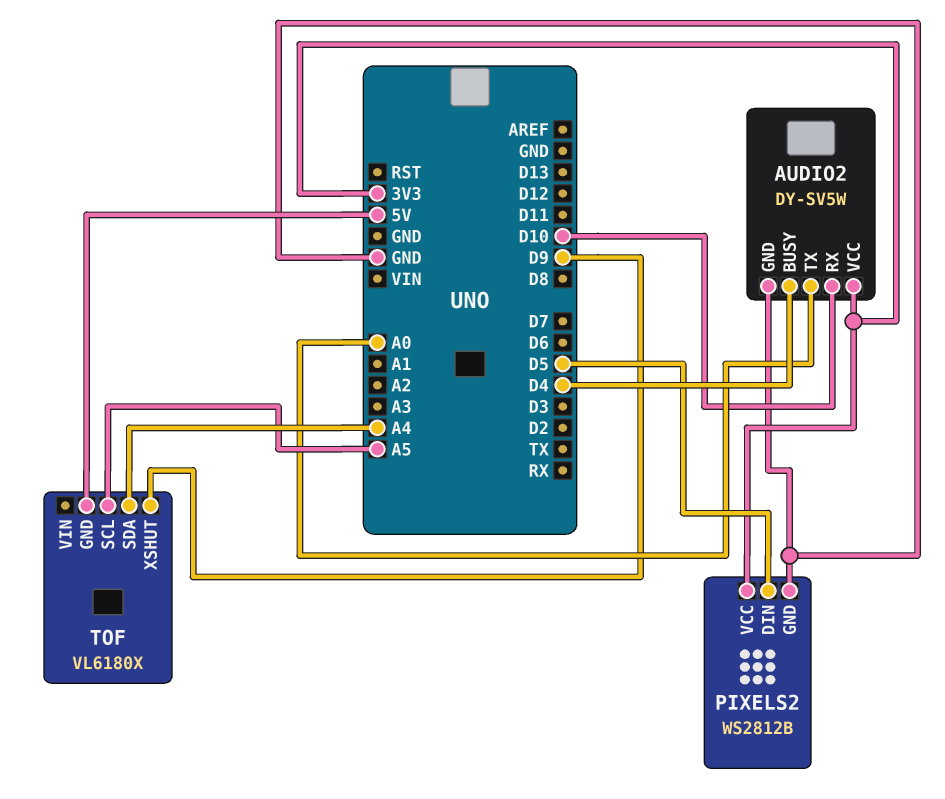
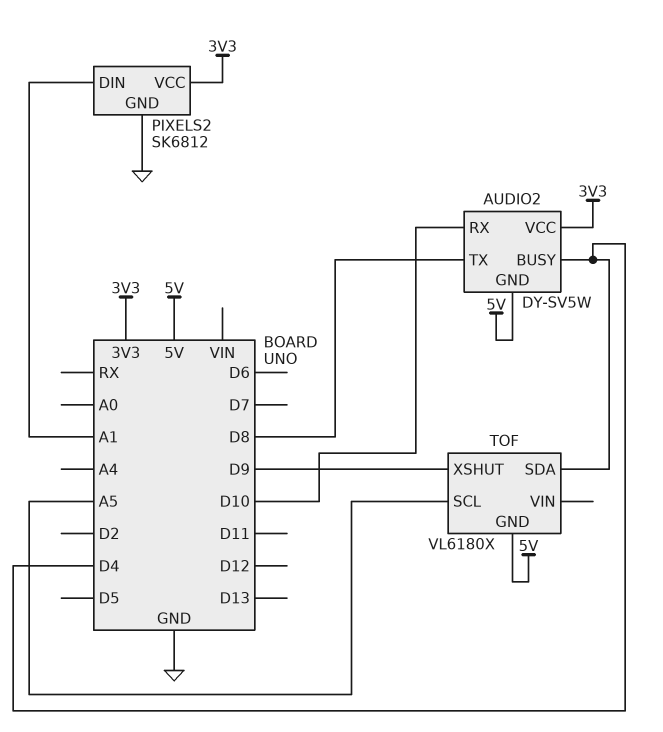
AUDIO2 pin GND: GND -> 5V
AUDIO2 pin TX: A0 -> D8
PIXELS2: WS2812B -> SK6812
PIXELS2 pin DIN: D5 -> A1
TOF pin SDA: A4 -> D4

